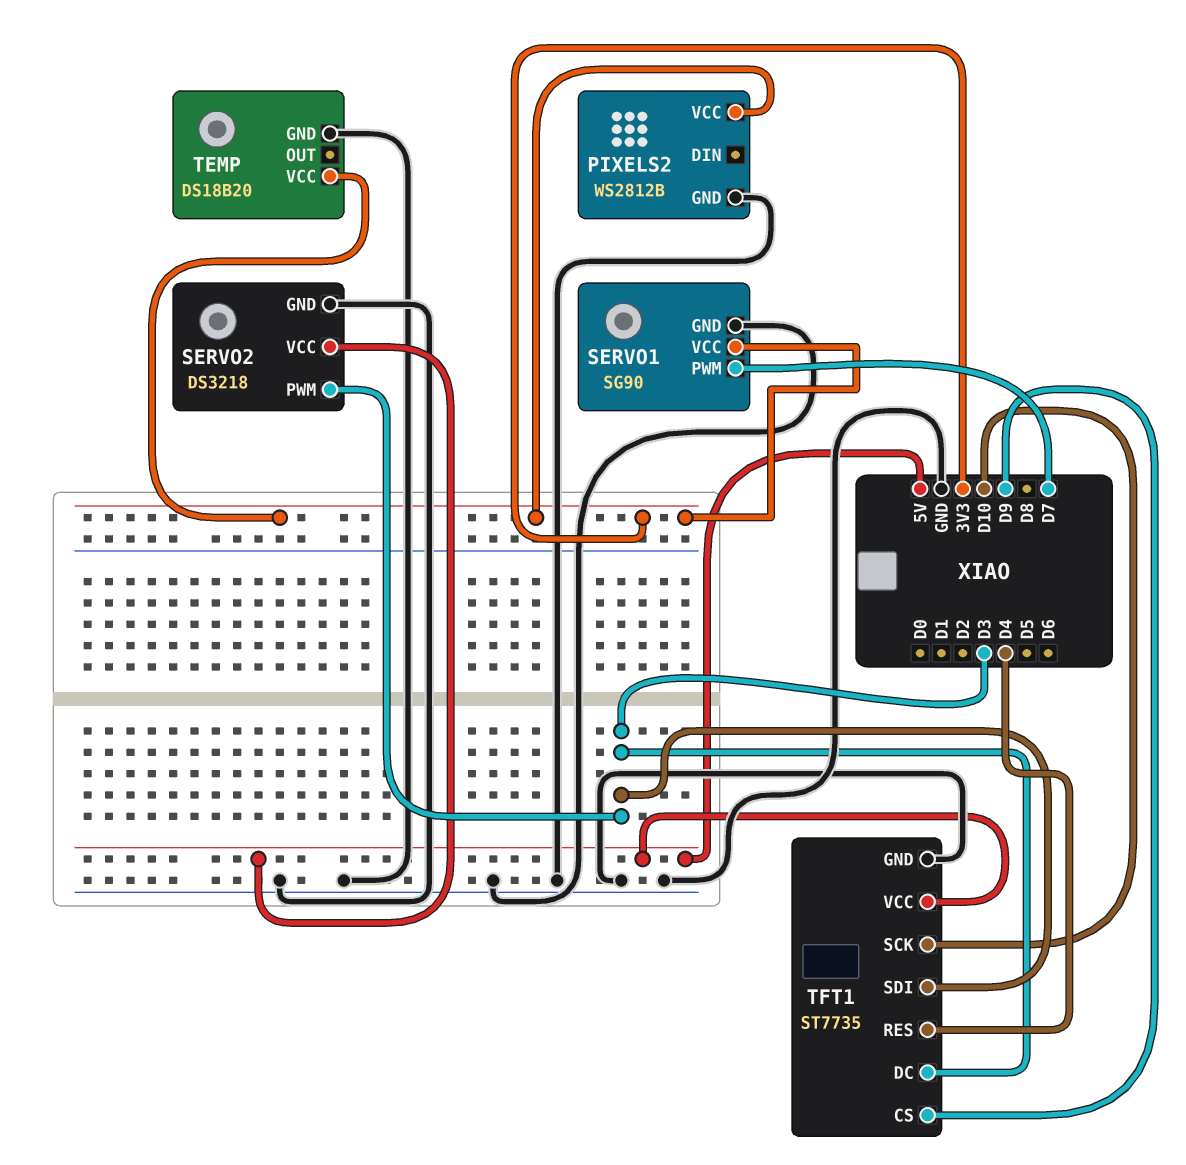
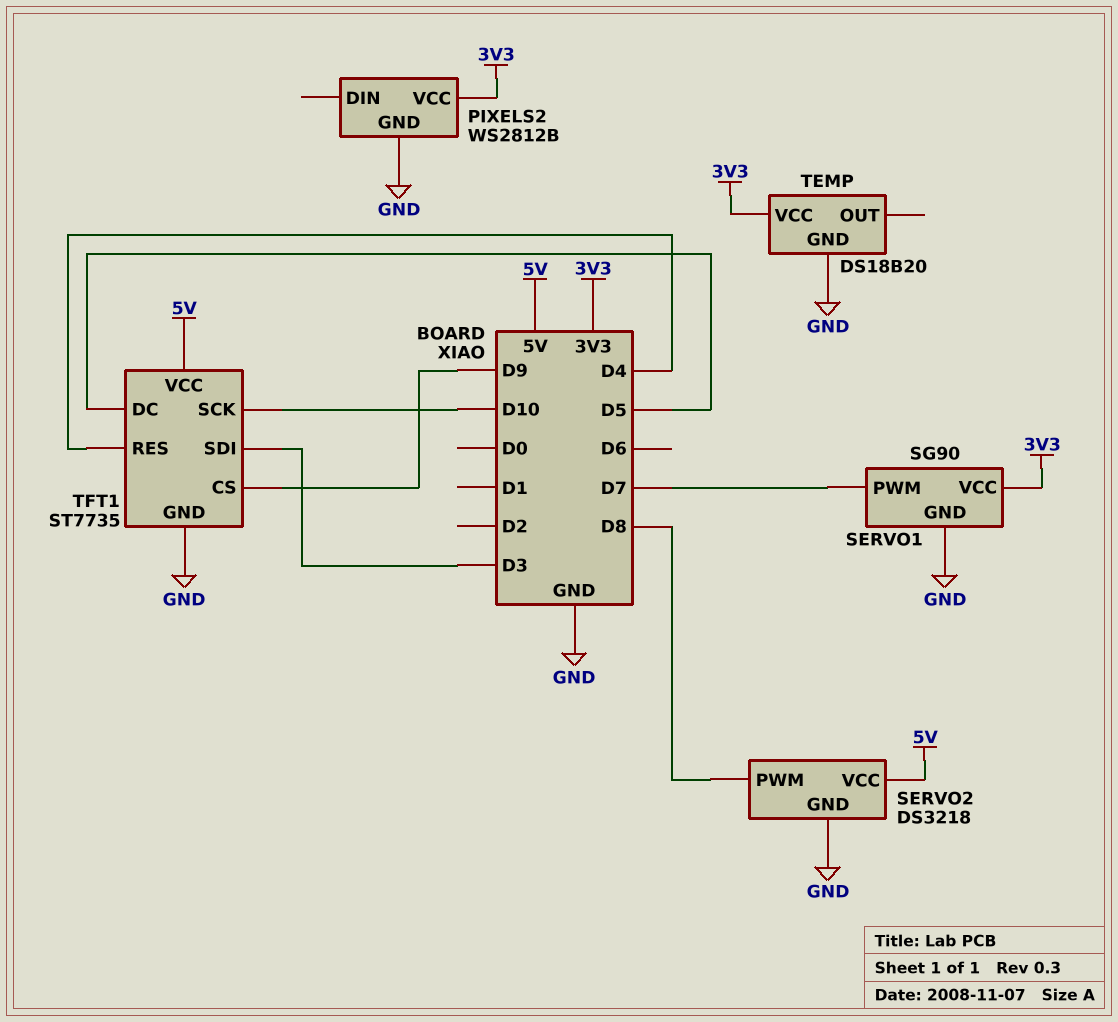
SERVO2 pin PWM: D3 -> D8
TFT1 pin DC: D3 -> D5

